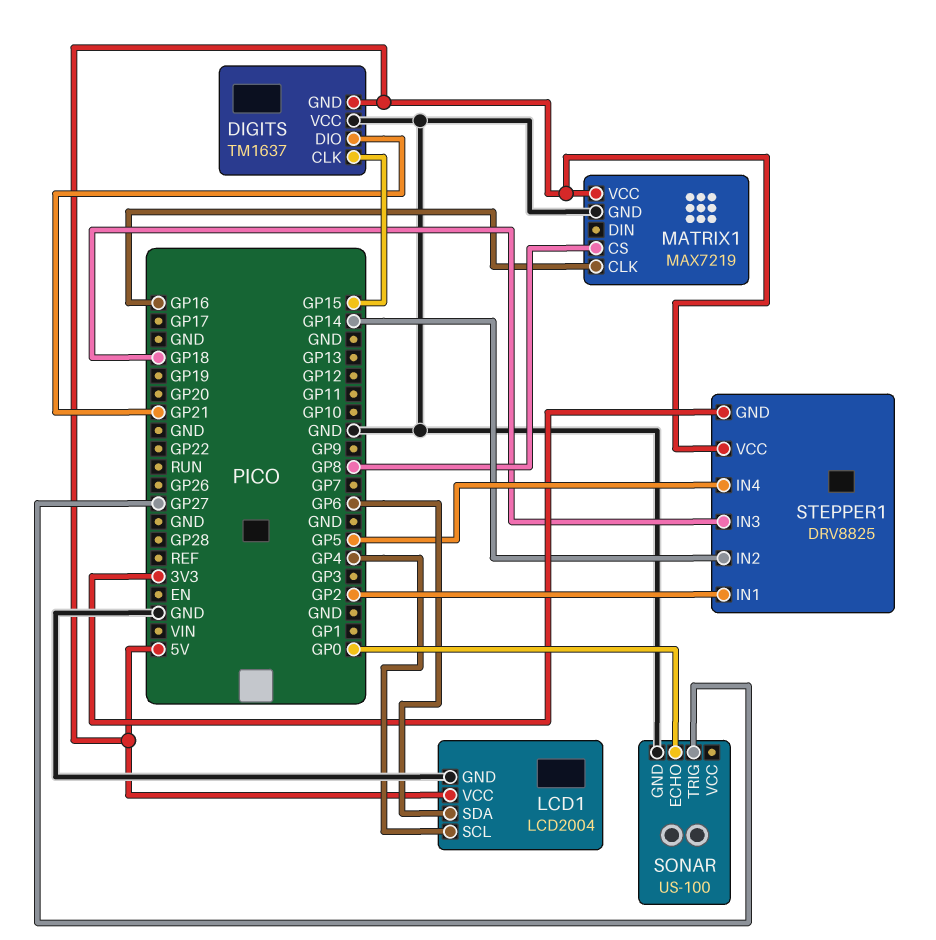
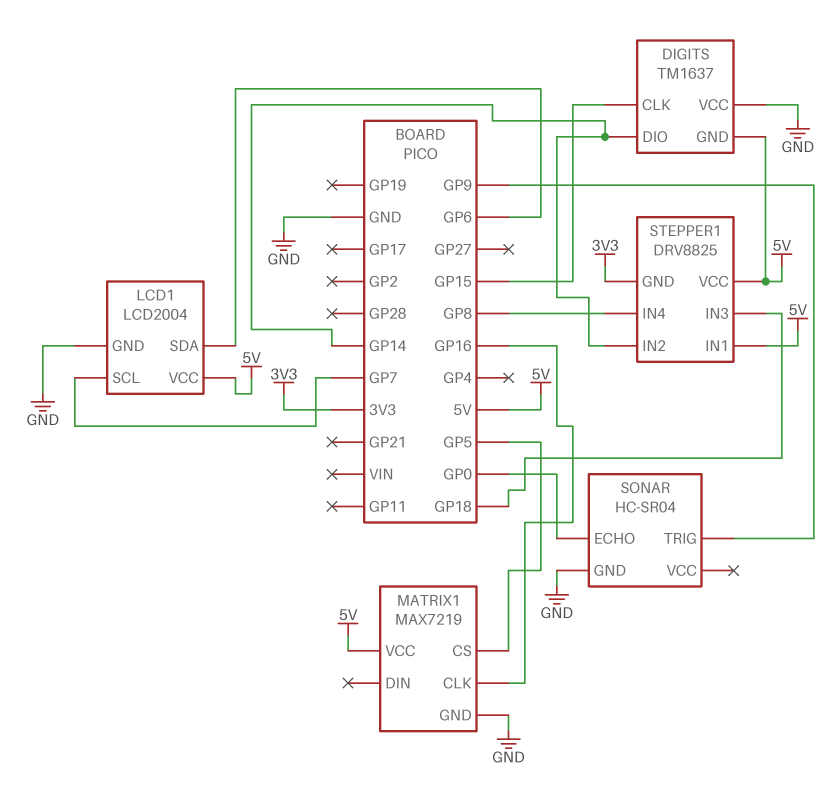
DIGITS pin DIO: GP21 -> GP14
LCD1 pin SCL: GP4 -> GP7
MATRIX1 pin CS: GP8 -> GP5
SONAR: US-100 -> HC-SR04
SONAR pin TRIG: GP27 -> GP9
STEPPER1 pin IN1: GP2 -> 5V
STEPPER1 pin IN4: GP5 -> GP8

